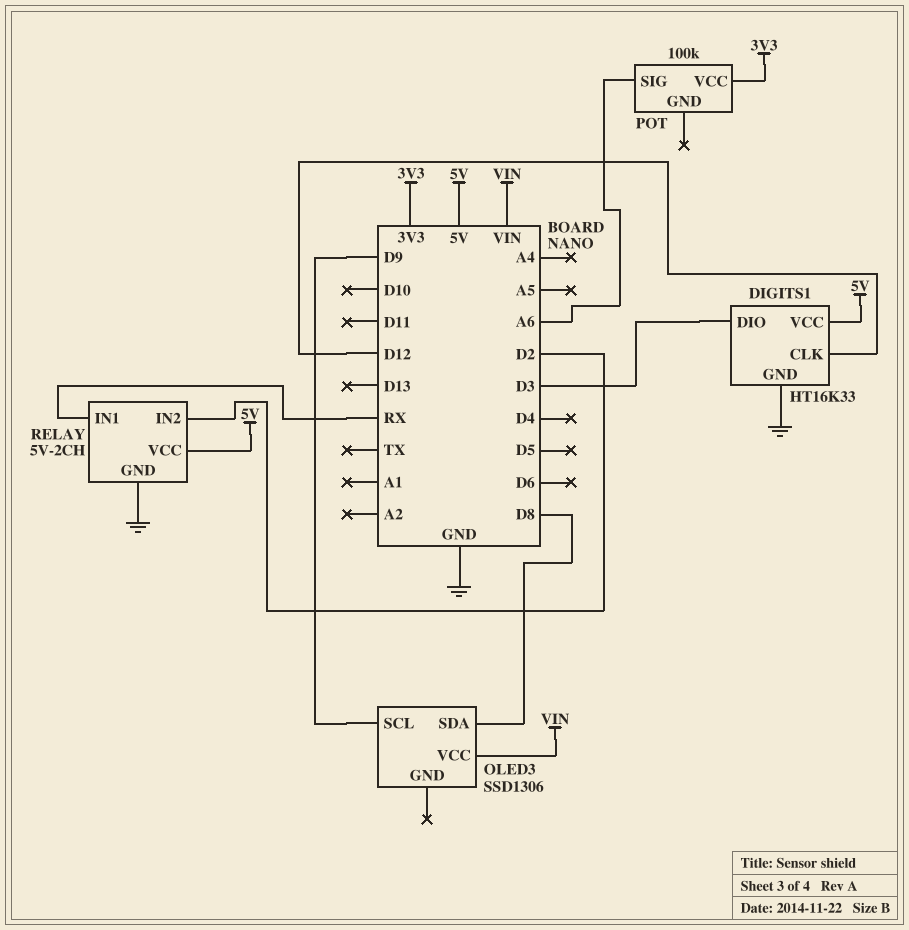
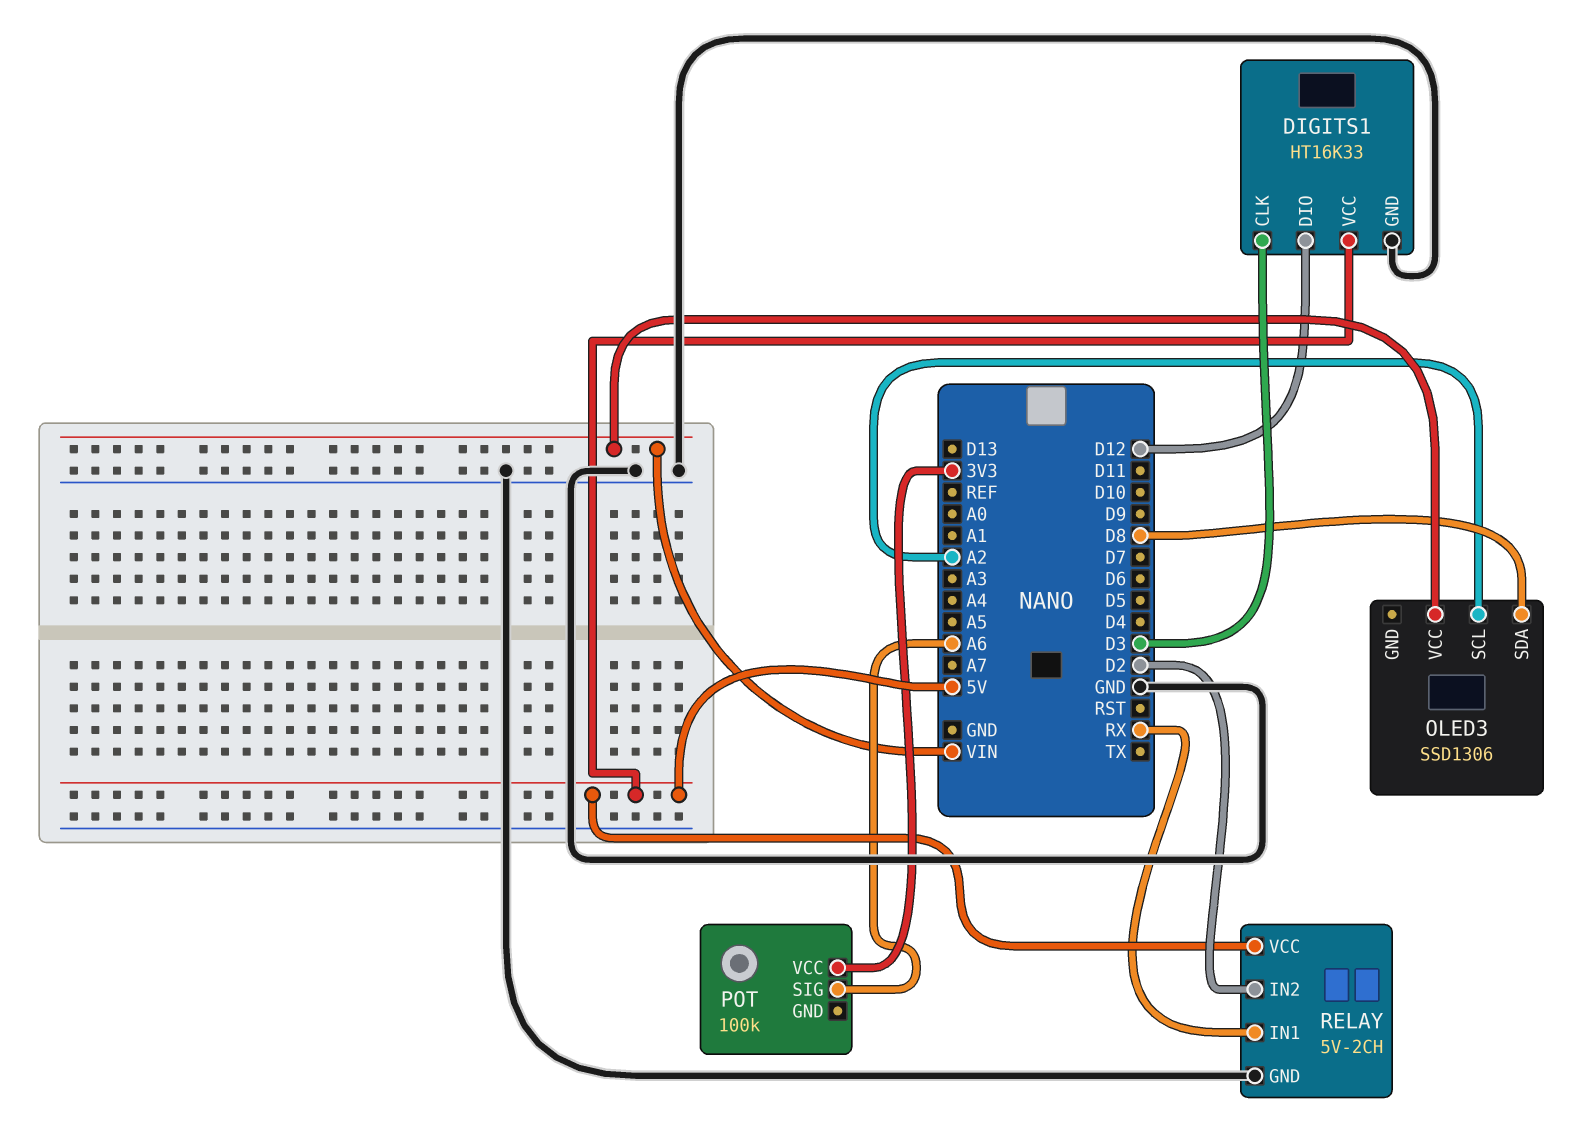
DIGITS1 pin CLK: D12 -> D3
DIGITS1 pin DIO: D3 -> D12
OLED3 pin SCL: D9 -> A2

